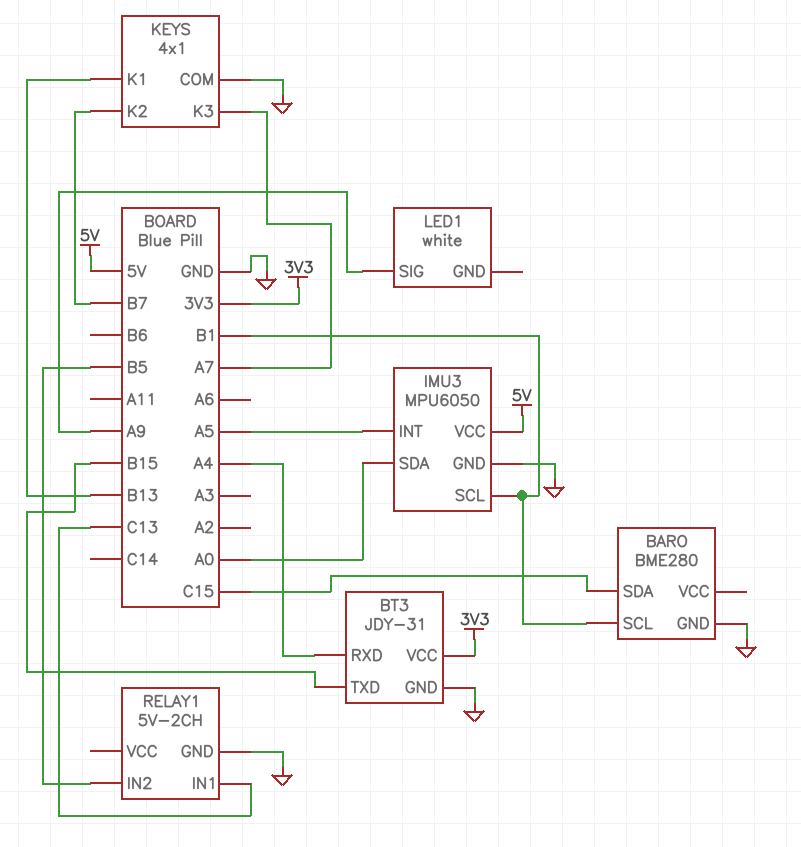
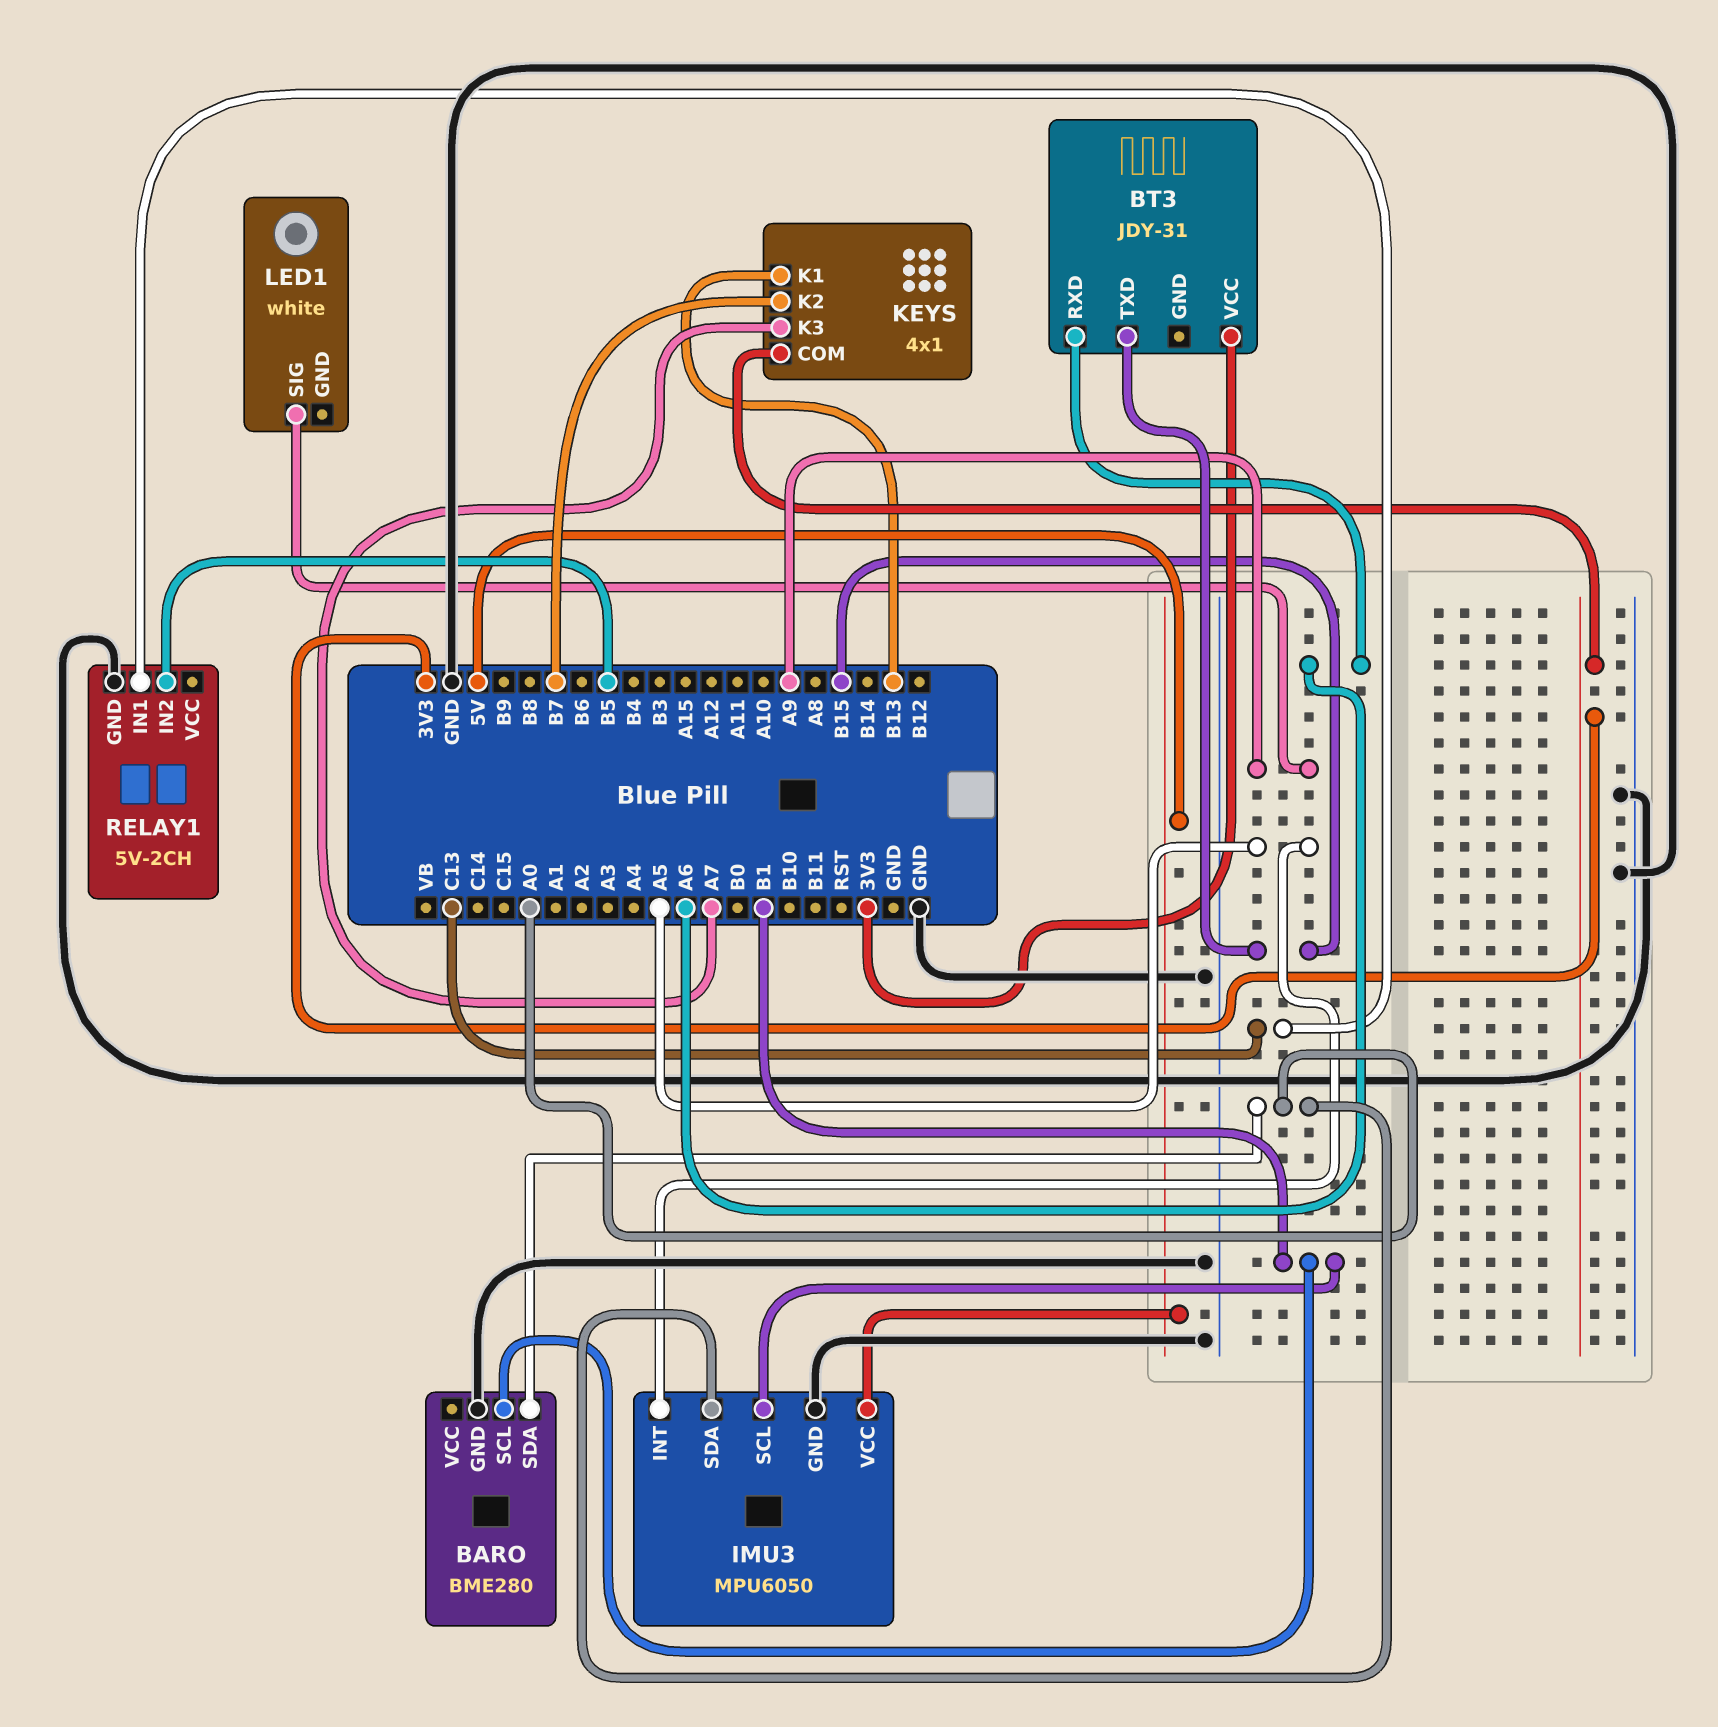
BARO pin SDA: C15 -> A0
BT3 pin GND: GND -> none
BT3 pin RXD: A4 -> A6
KEYS pin COM: GND -> 3V3

